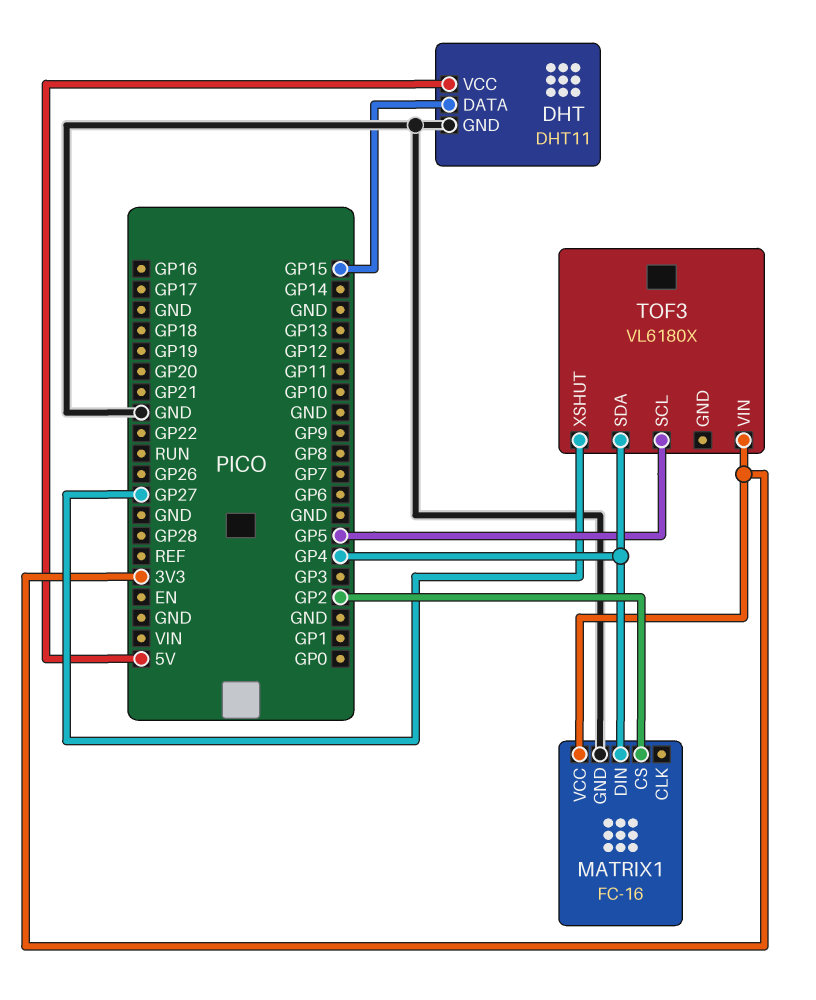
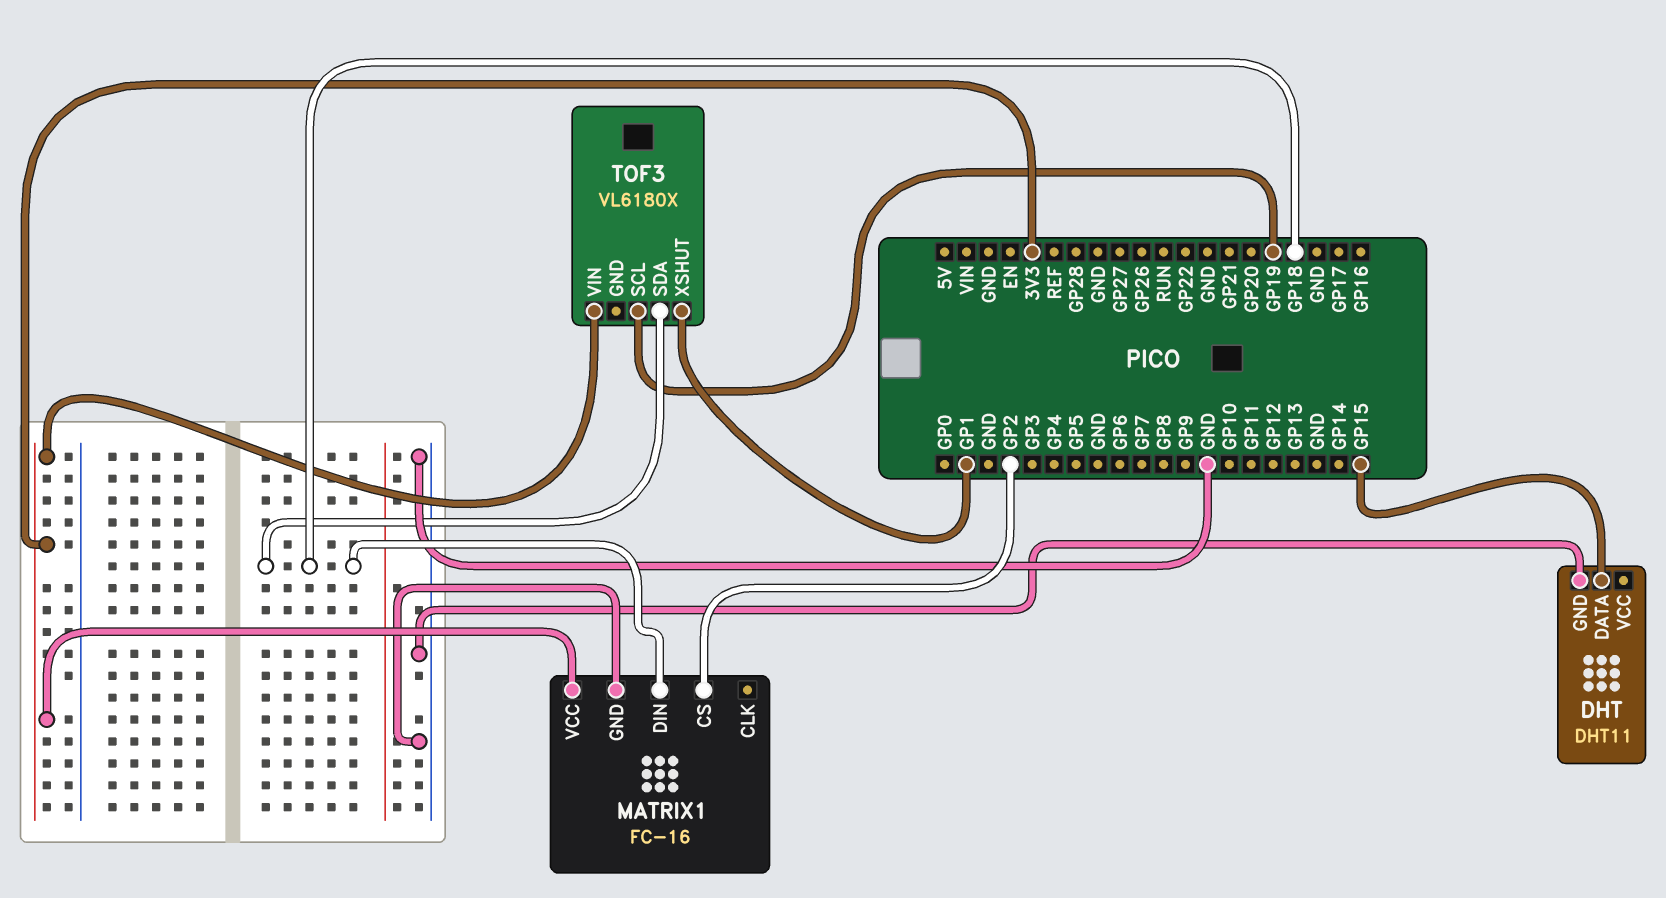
DHT pin VCC: 5V -> none
MATRIX1 pin DIN: GP4 -> GP18
TOF3 pin SCL: GP5 -> GP19
TOF3 pin SDA: GP4 -> GP18
TOF3 pin XSHUT: GP27 -> GP1

